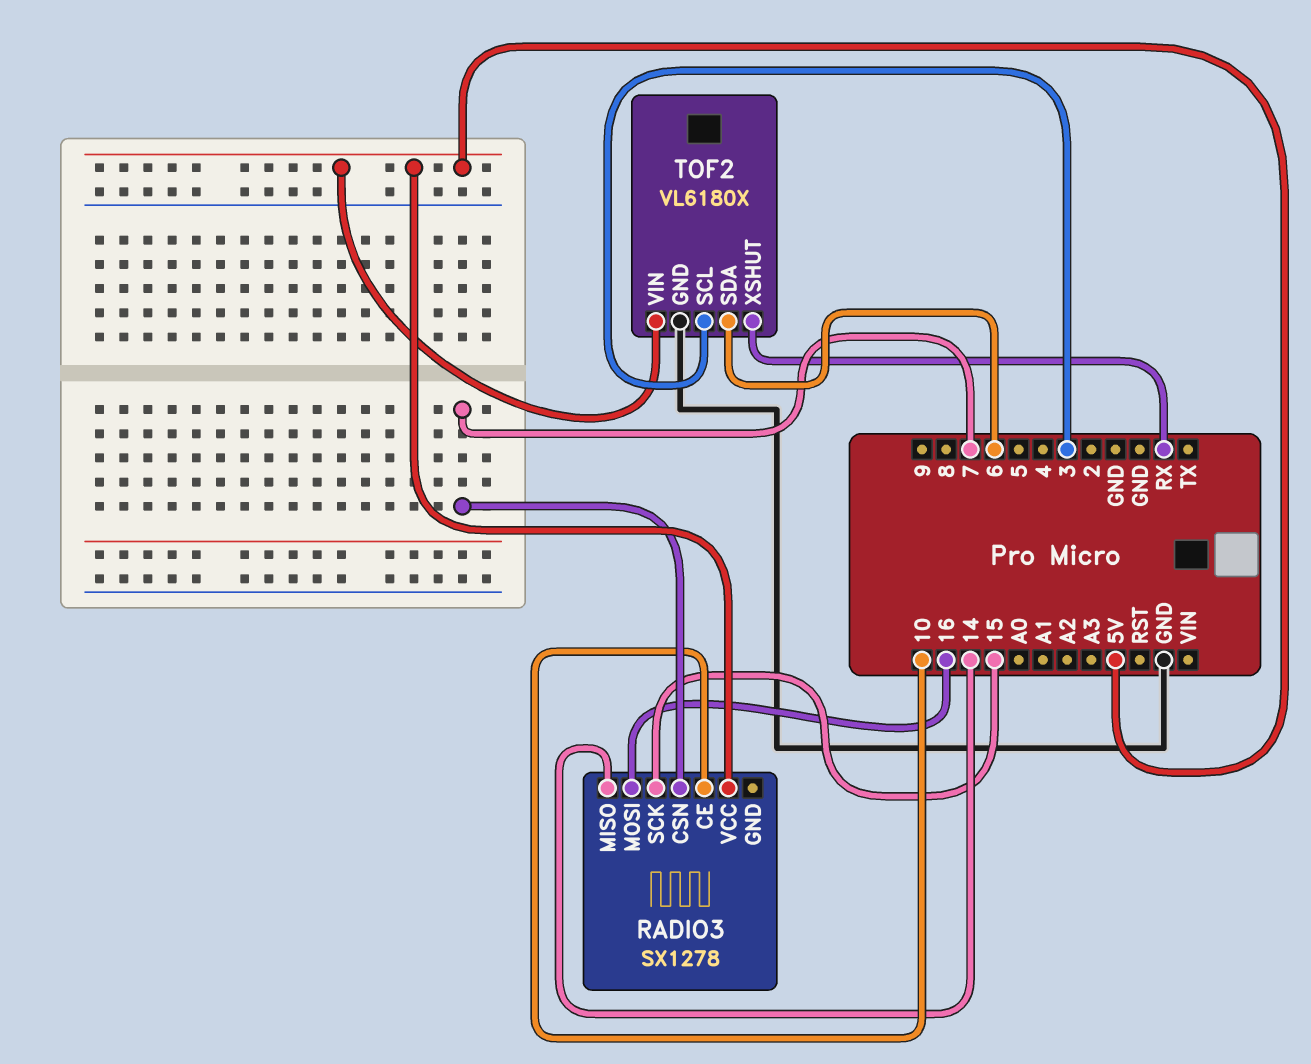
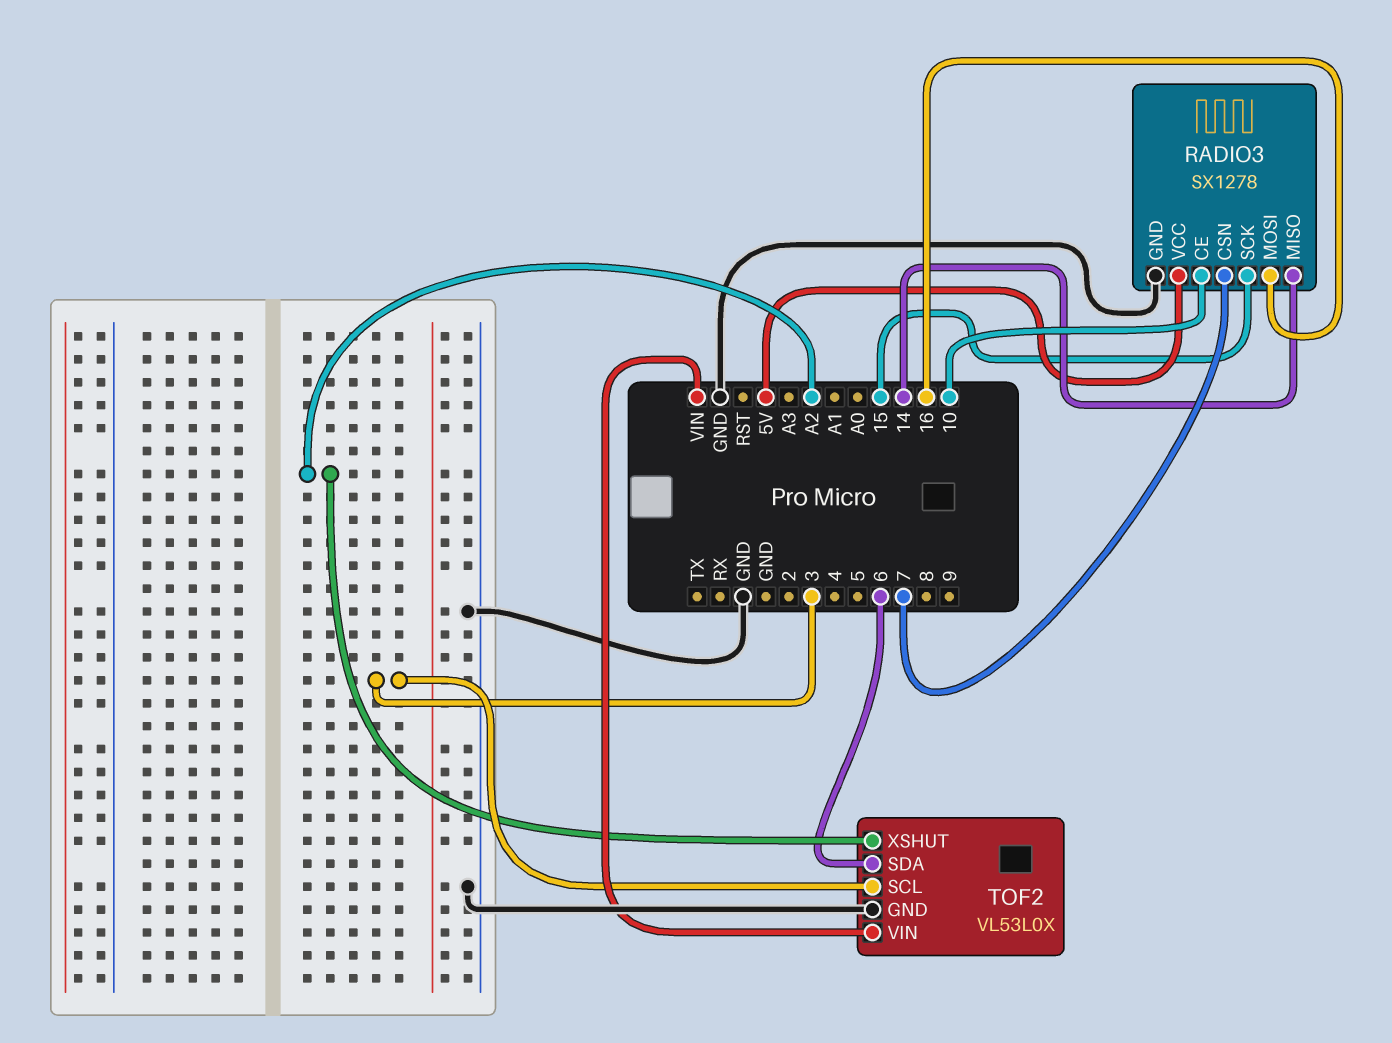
RADIO3 pin GND: none -> GND
TOF2: VL6180X -> VL53L0X
TOF2 pin VIN: 5V -> VIN
TOF2 pin XSHUT: RX -> A2

